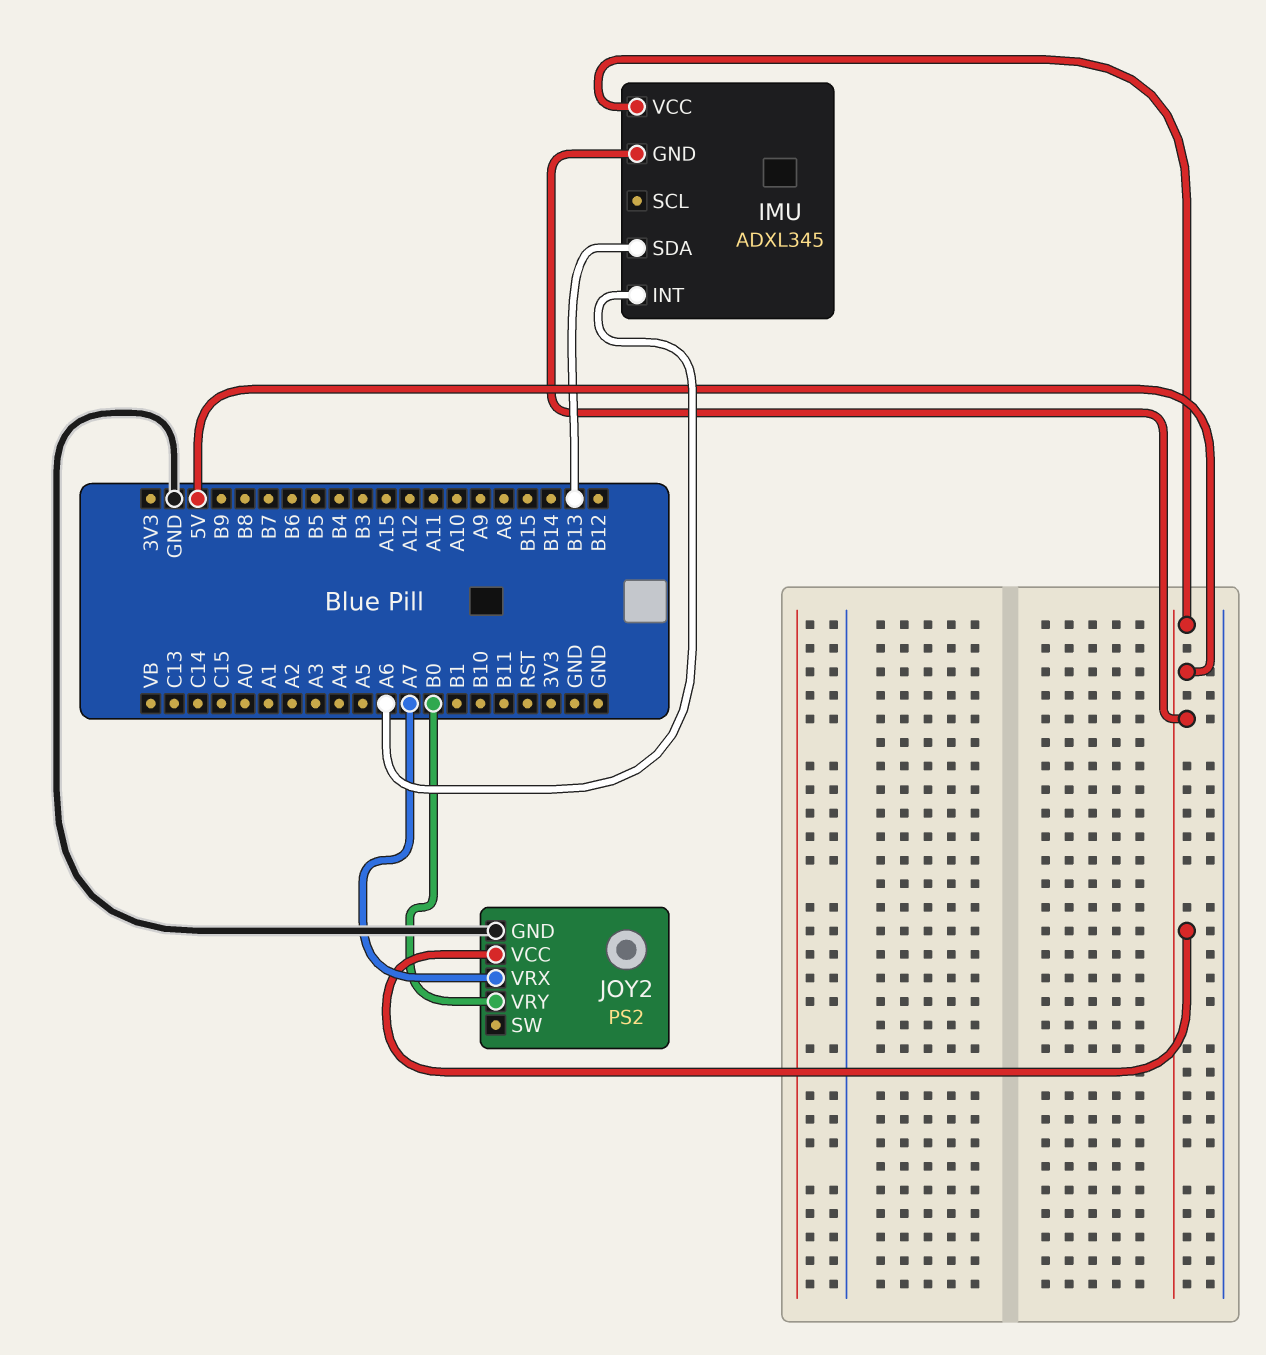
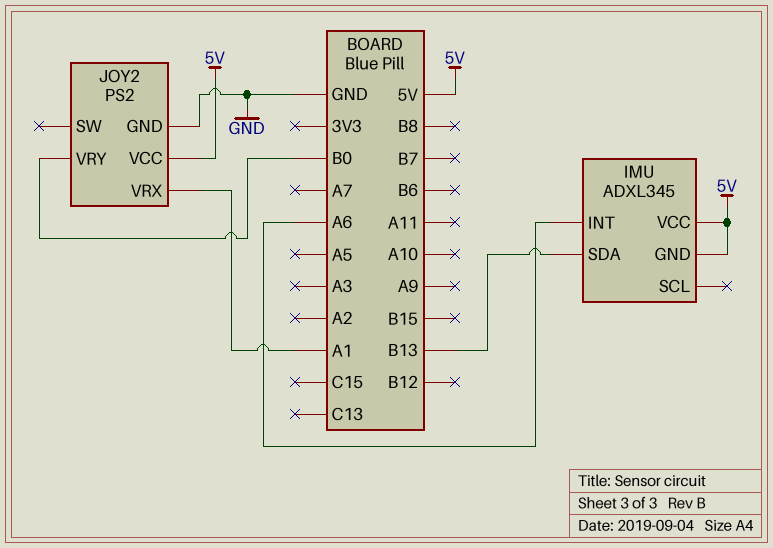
JOY2 pin VRX: A7 -> A1

